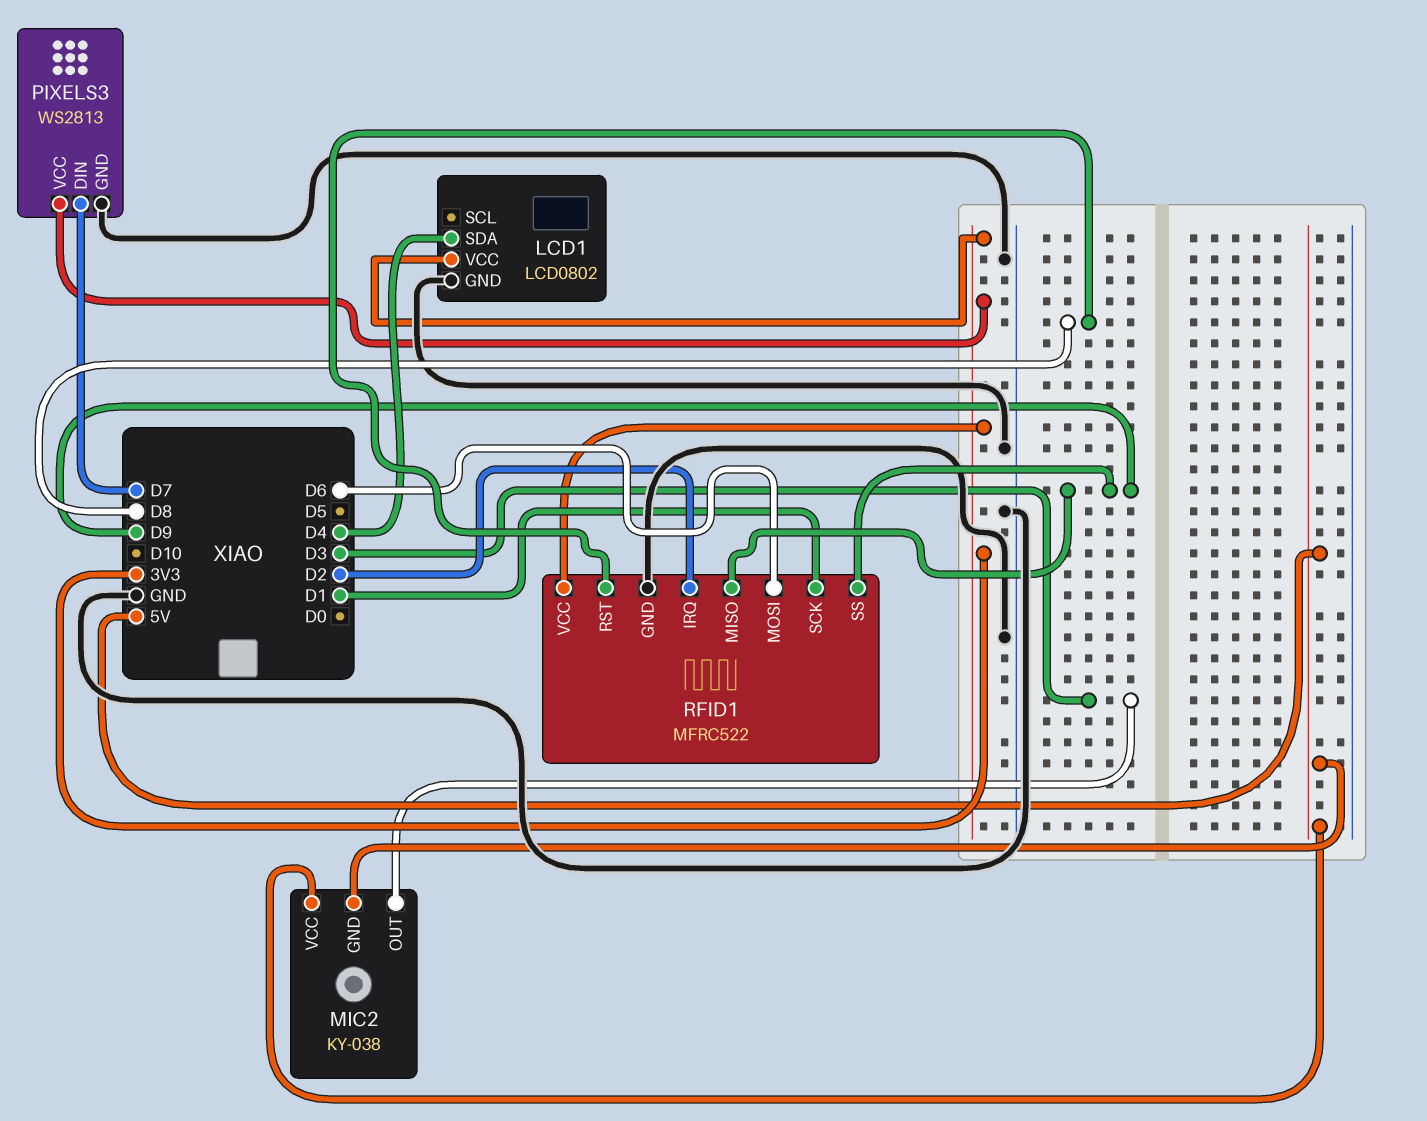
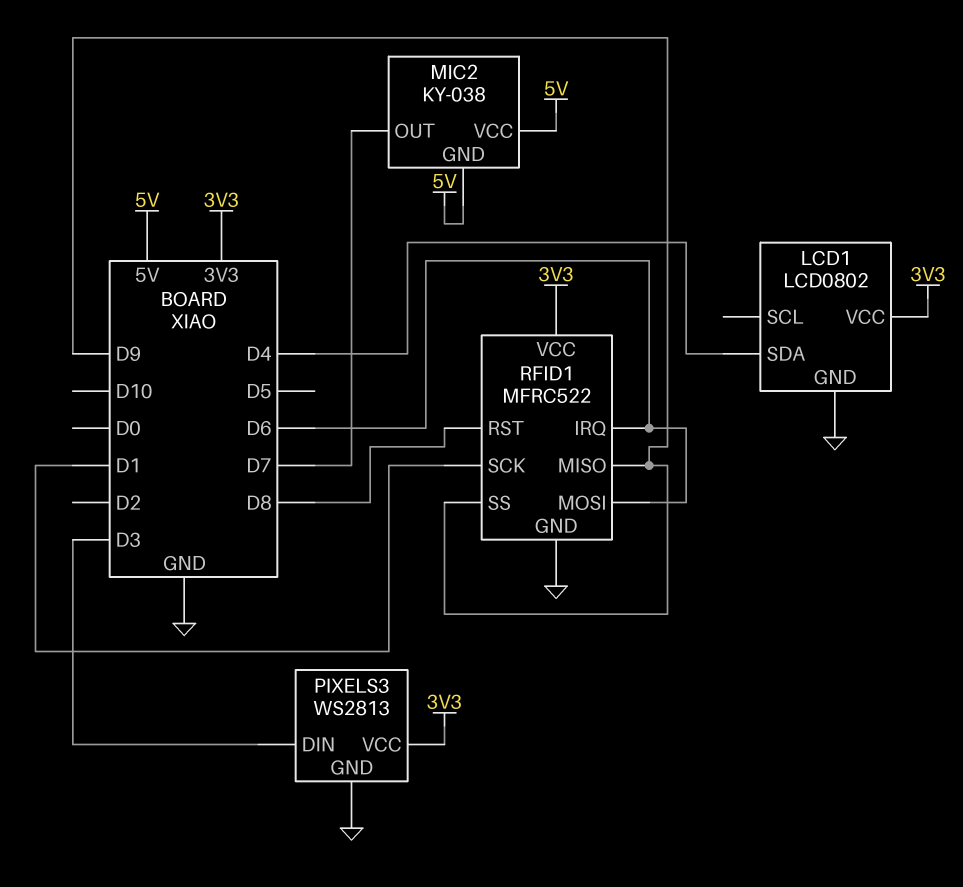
MIC2 pin OUT: D3 -> D7
PIXELS3 pin DIN: D7 -> D3
RFID1 pin IRQ: D2 -> D6

